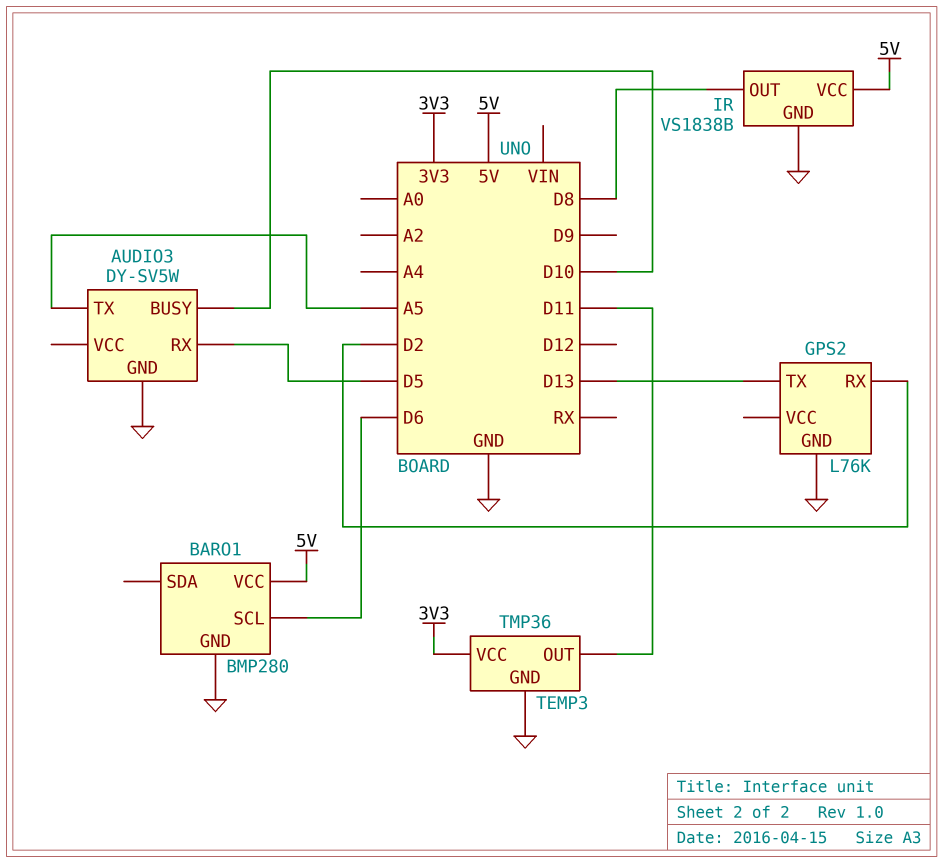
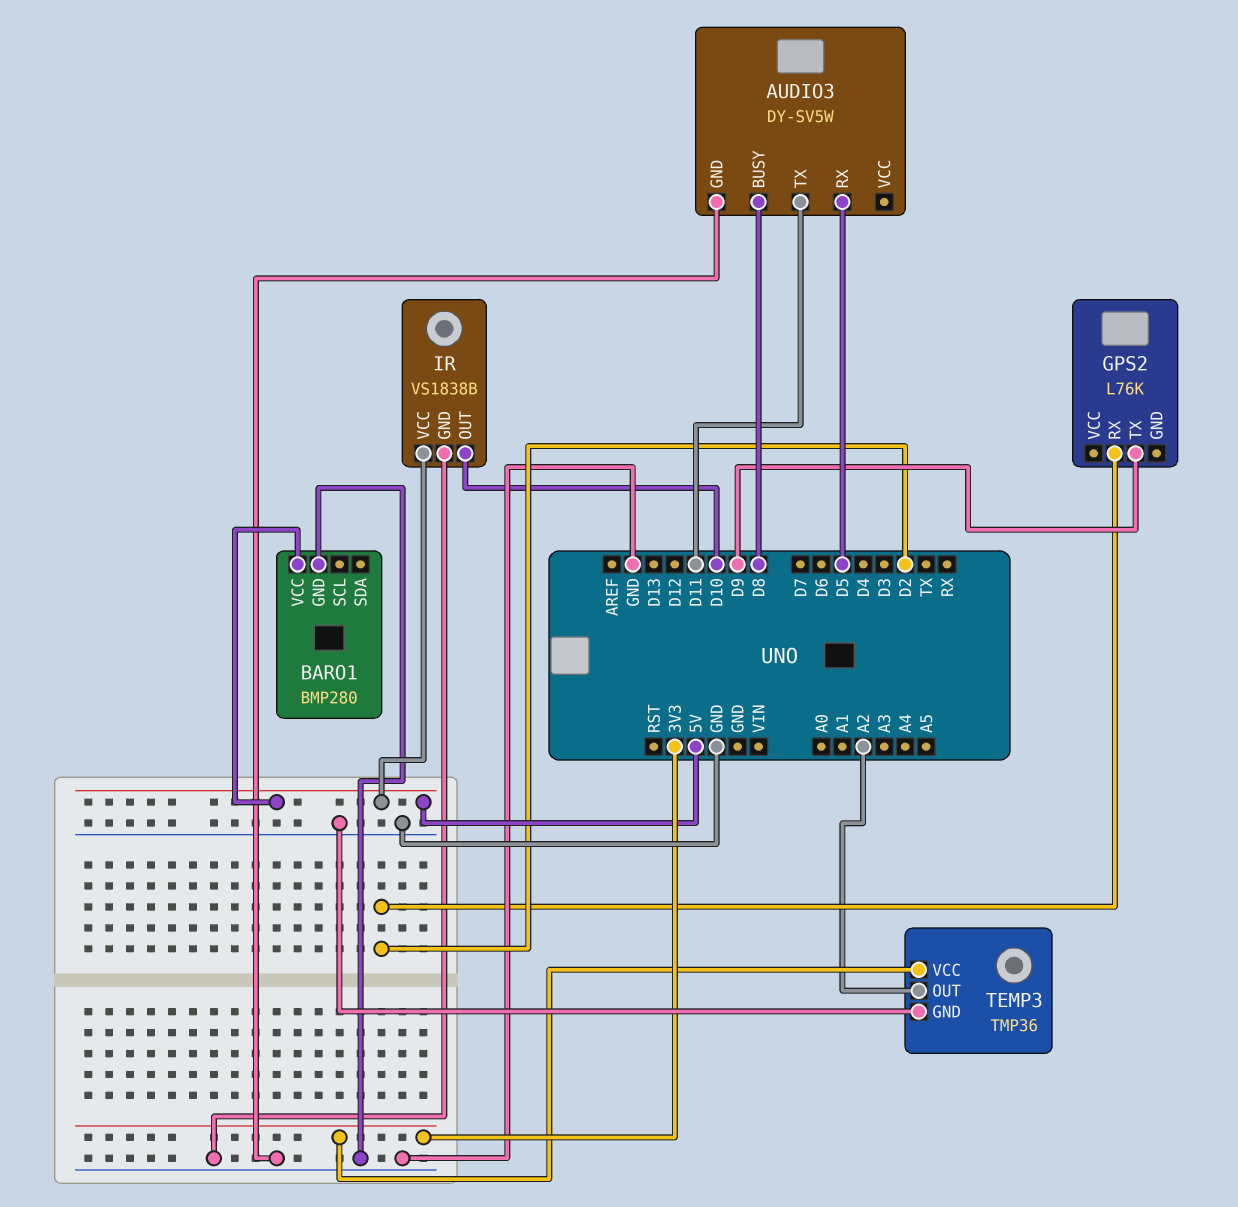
AUDIO3 pin BUSY: D10 -> D8
AUDIO3 pin TX: A5 -> D11
BARO1 pin SCL: D6 -> none
GPS2 pin GND: GND -> none
GPS2 pin TX: D13 -> D9
IR pin OUT: D8 -> D10
TEMP3 pin OUT: D11 -> A2

